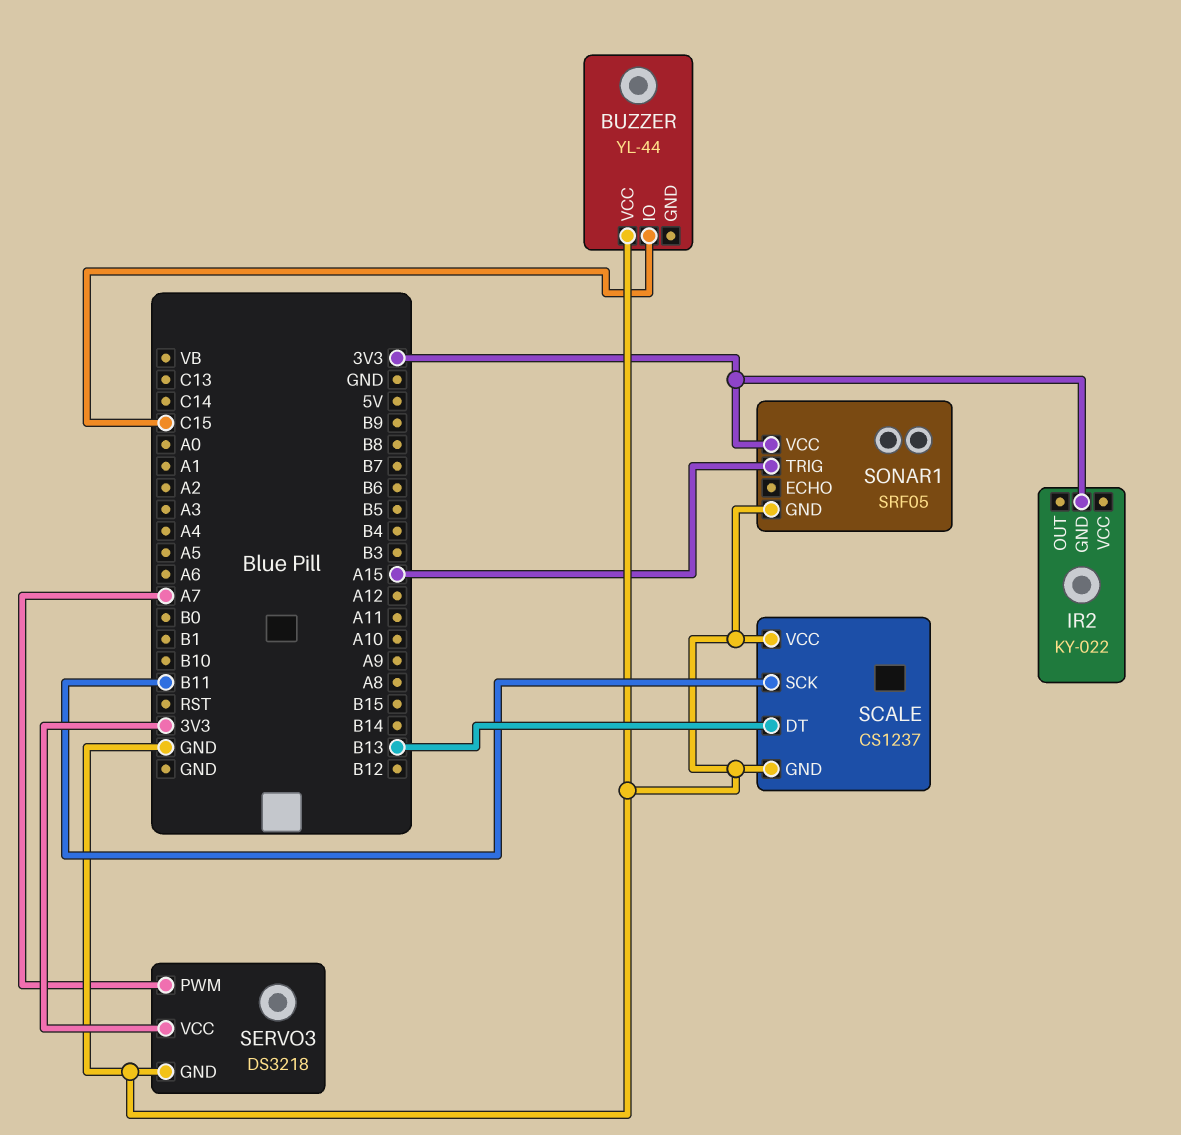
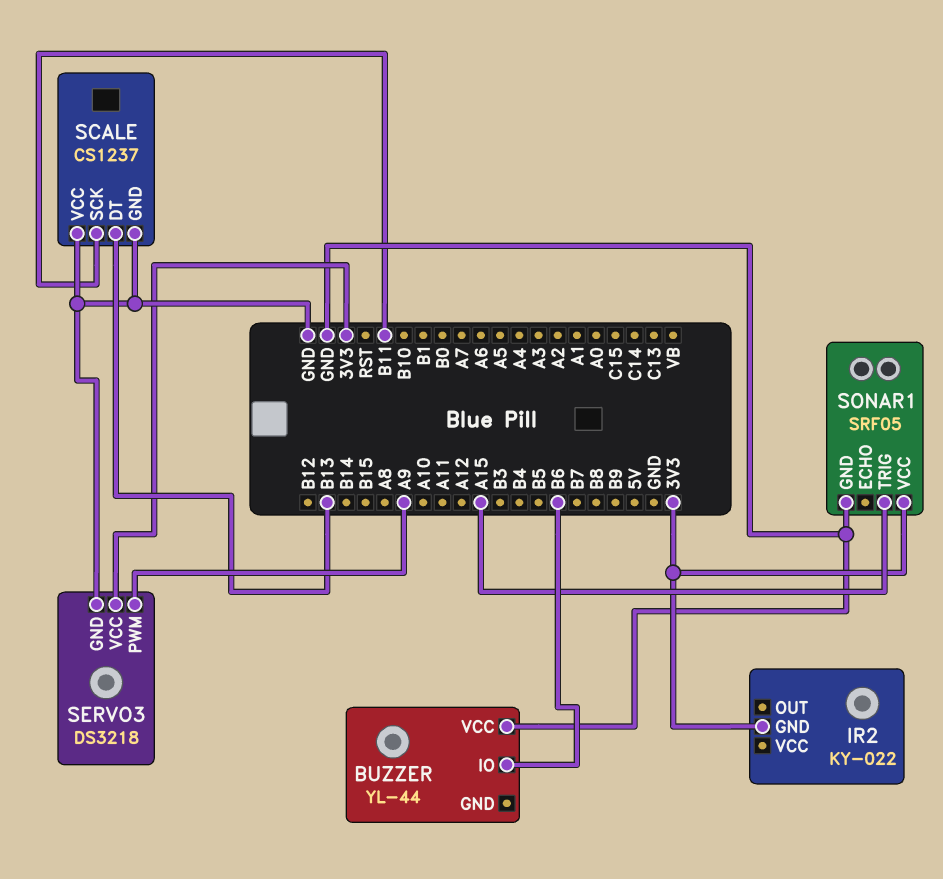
BUZZER pin IO: C15 -> B6
SERVO3 pin PWM: A7 -> A9

